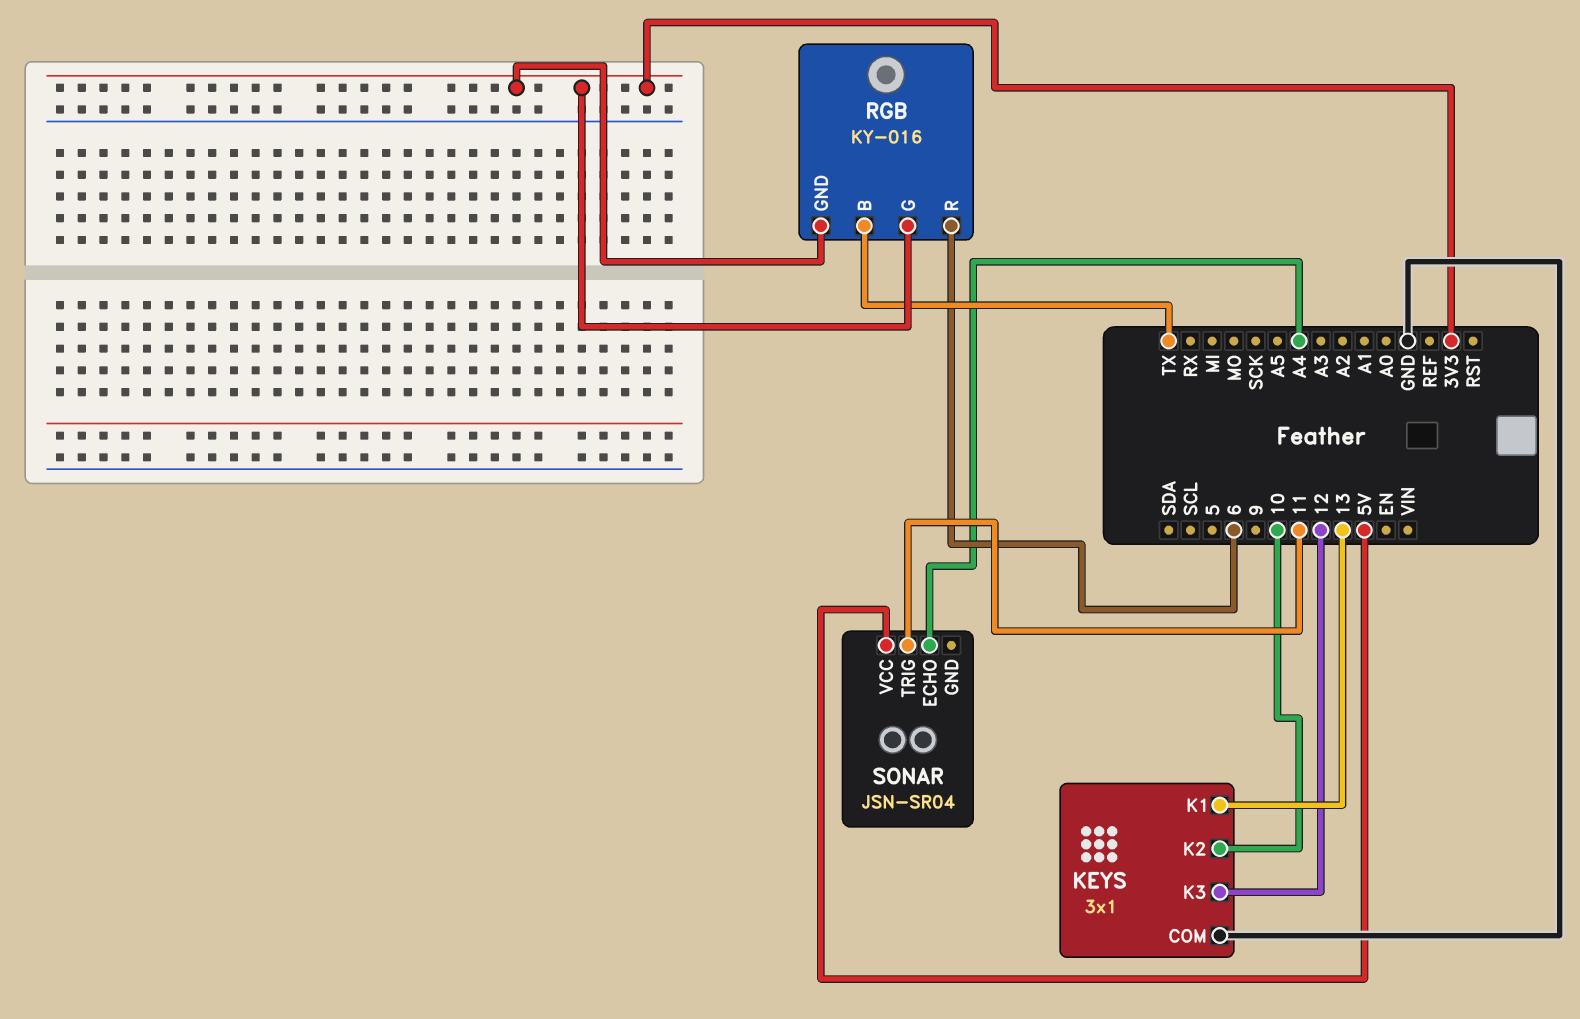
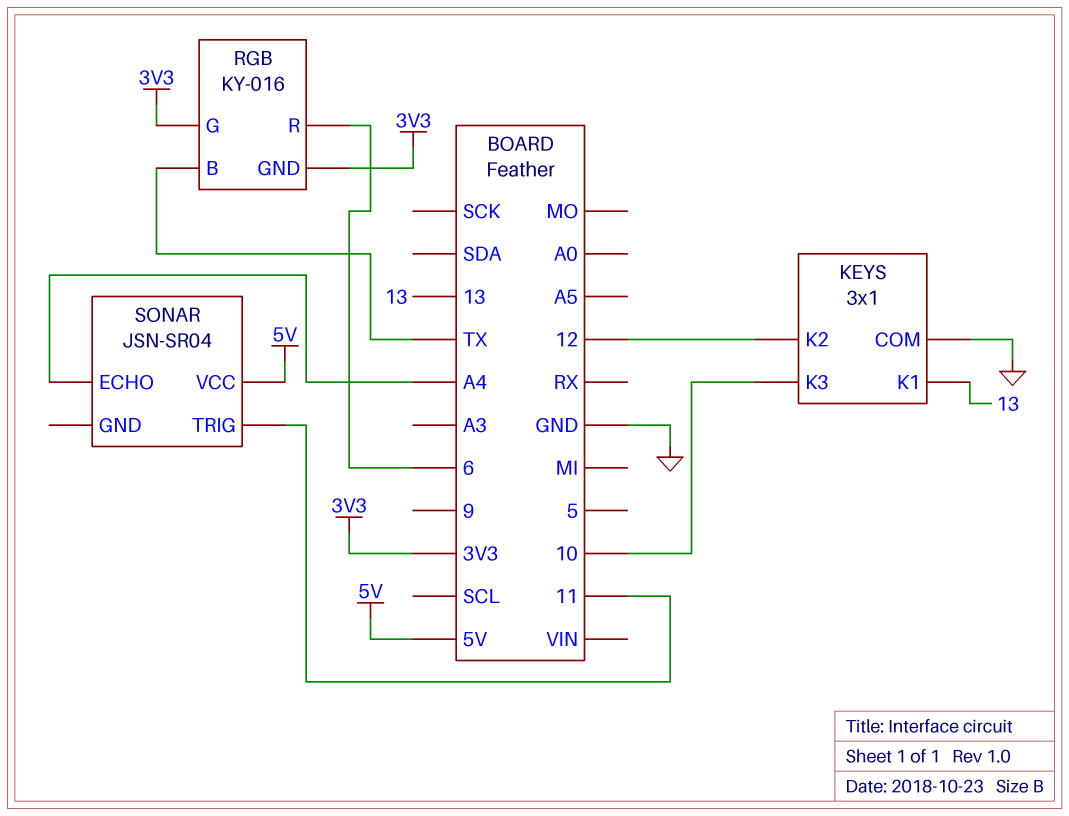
KEYS pin K2: 10 -> 12
KEYS pin K3: 12 -> 10

